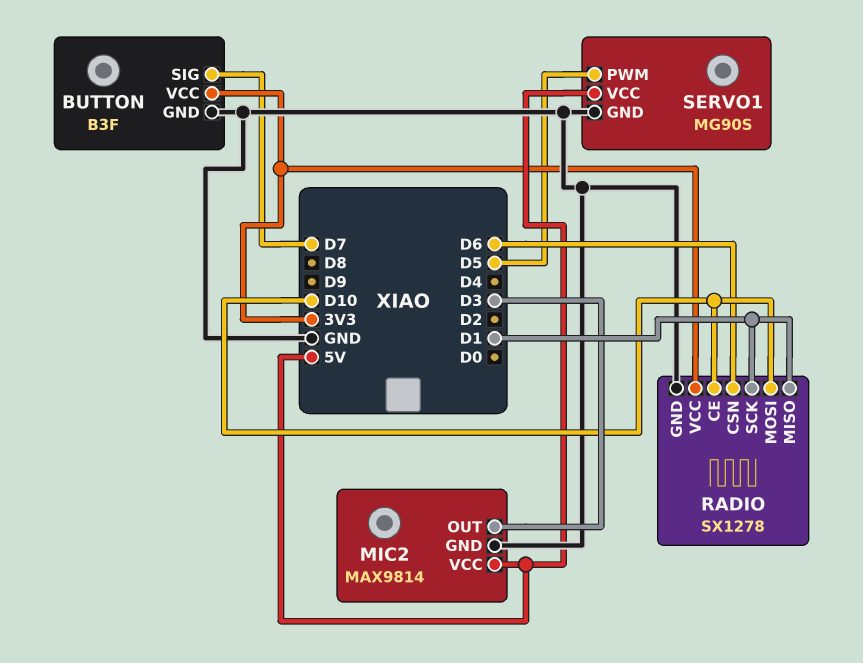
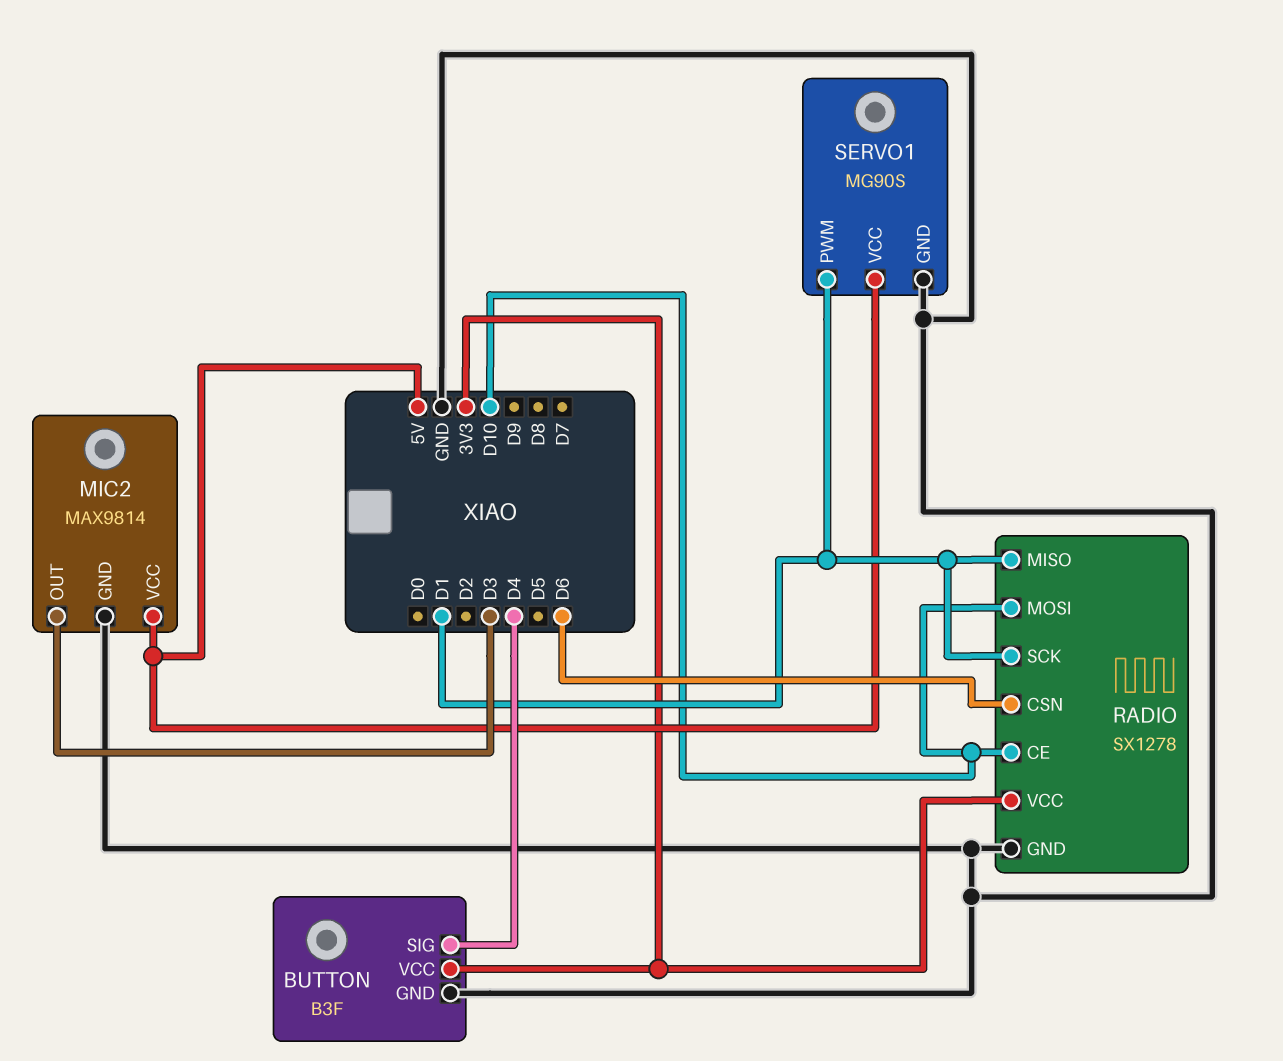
BUTTON pin SIG: D7 -> D4
SERVO1 pin PWM: D5 -> D1

